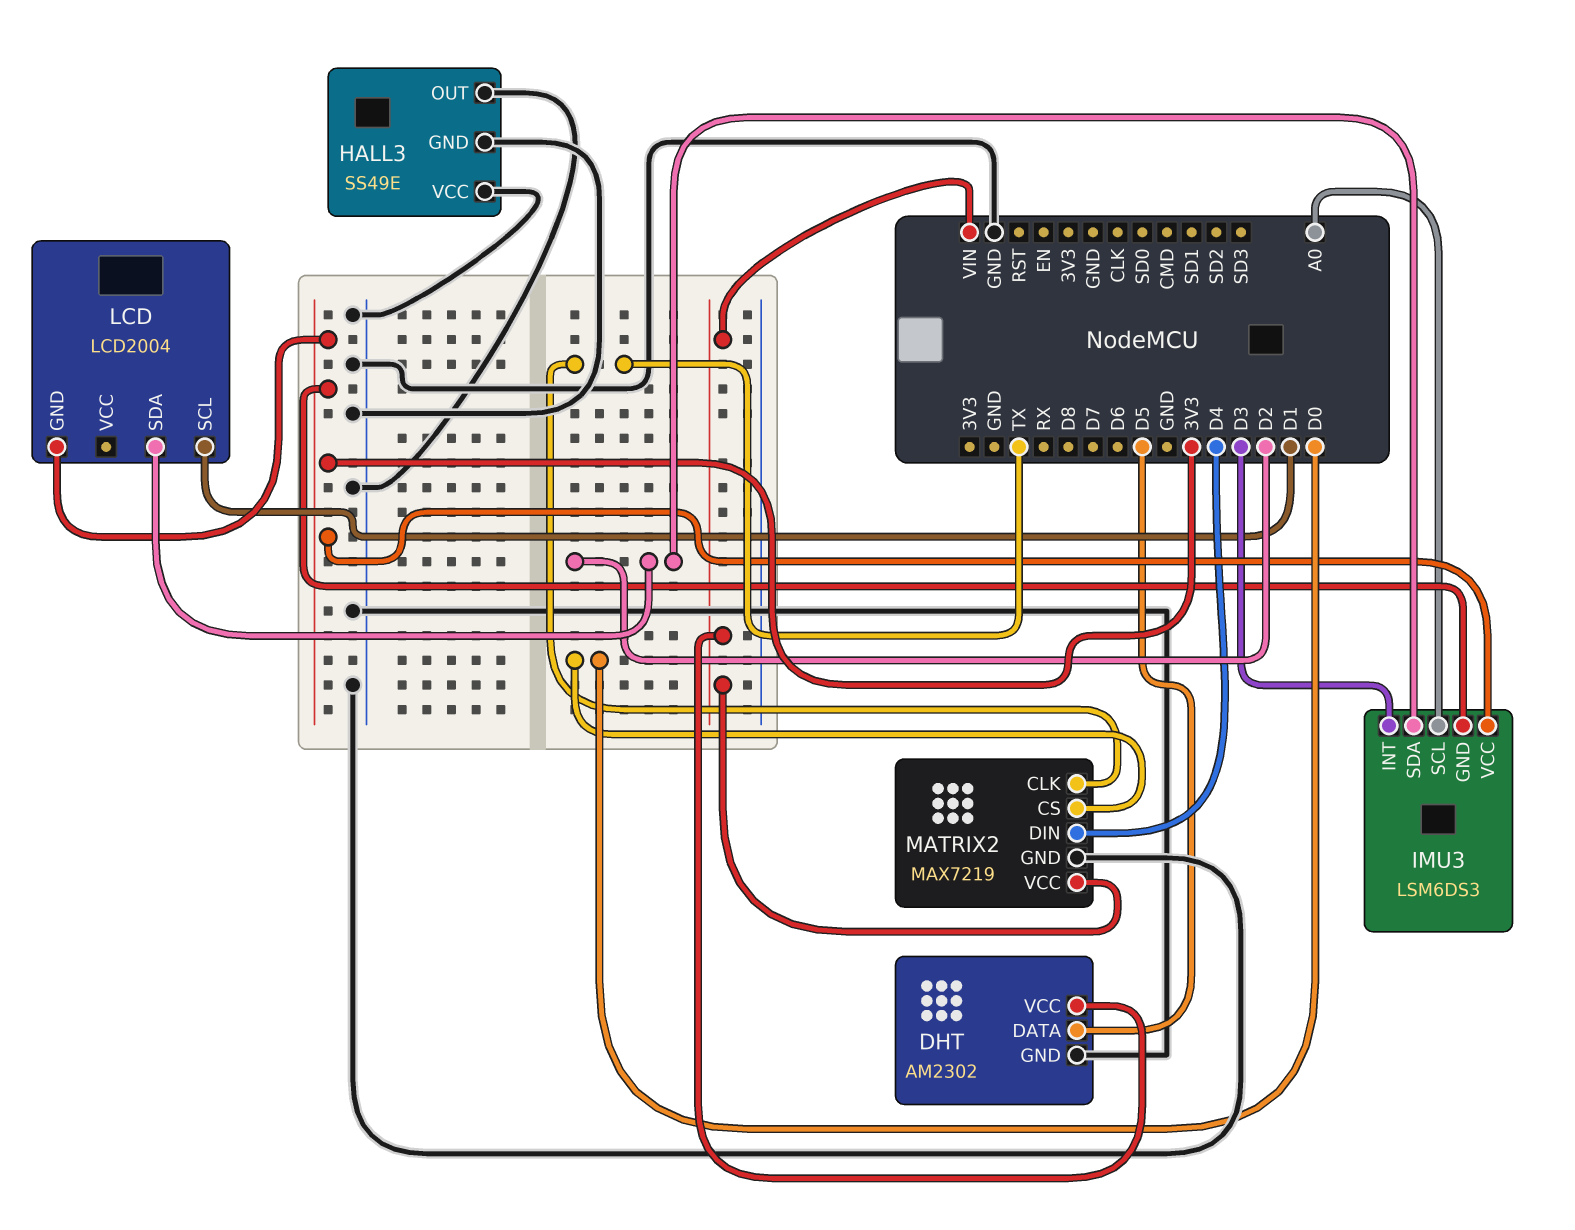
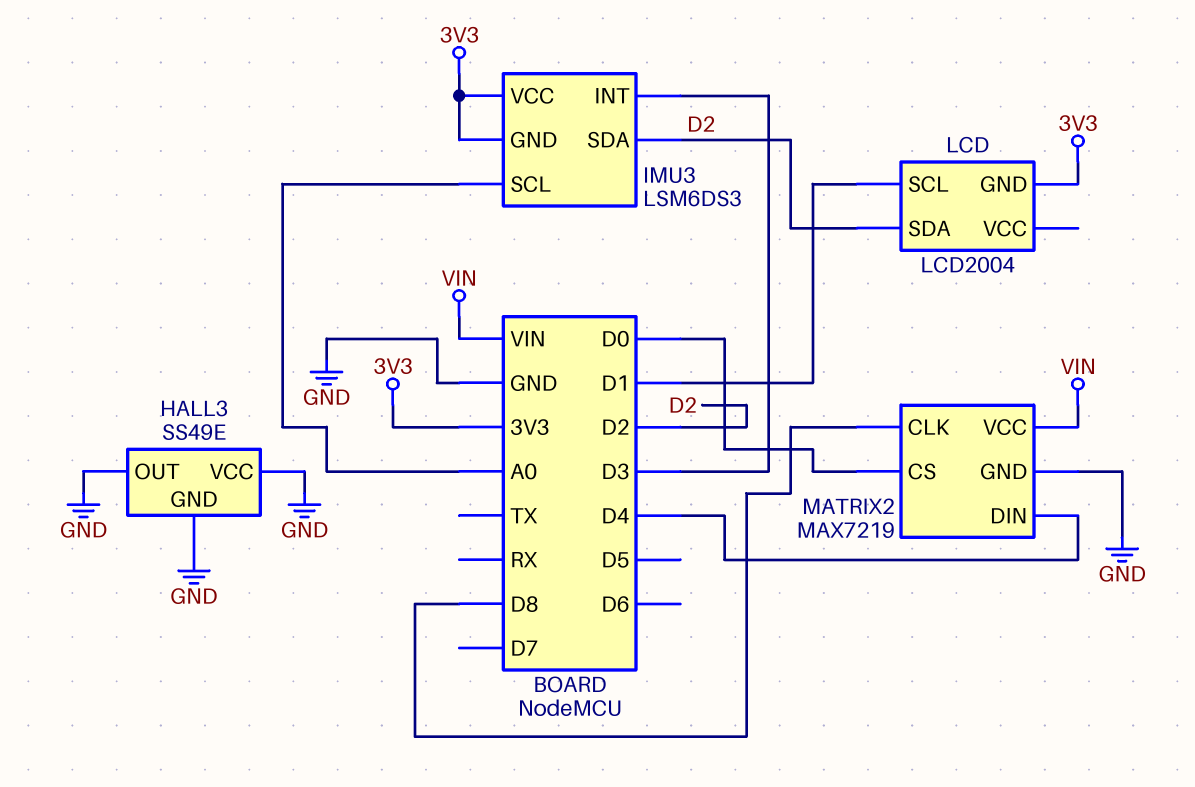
DHT: AM2302 -> none
DHT pin DATA: D5 -> none
DHT pin GND: GND -> none
DHT pin VCC: VIN -> none
MATRIX2 pin CLK: TX -> D8

